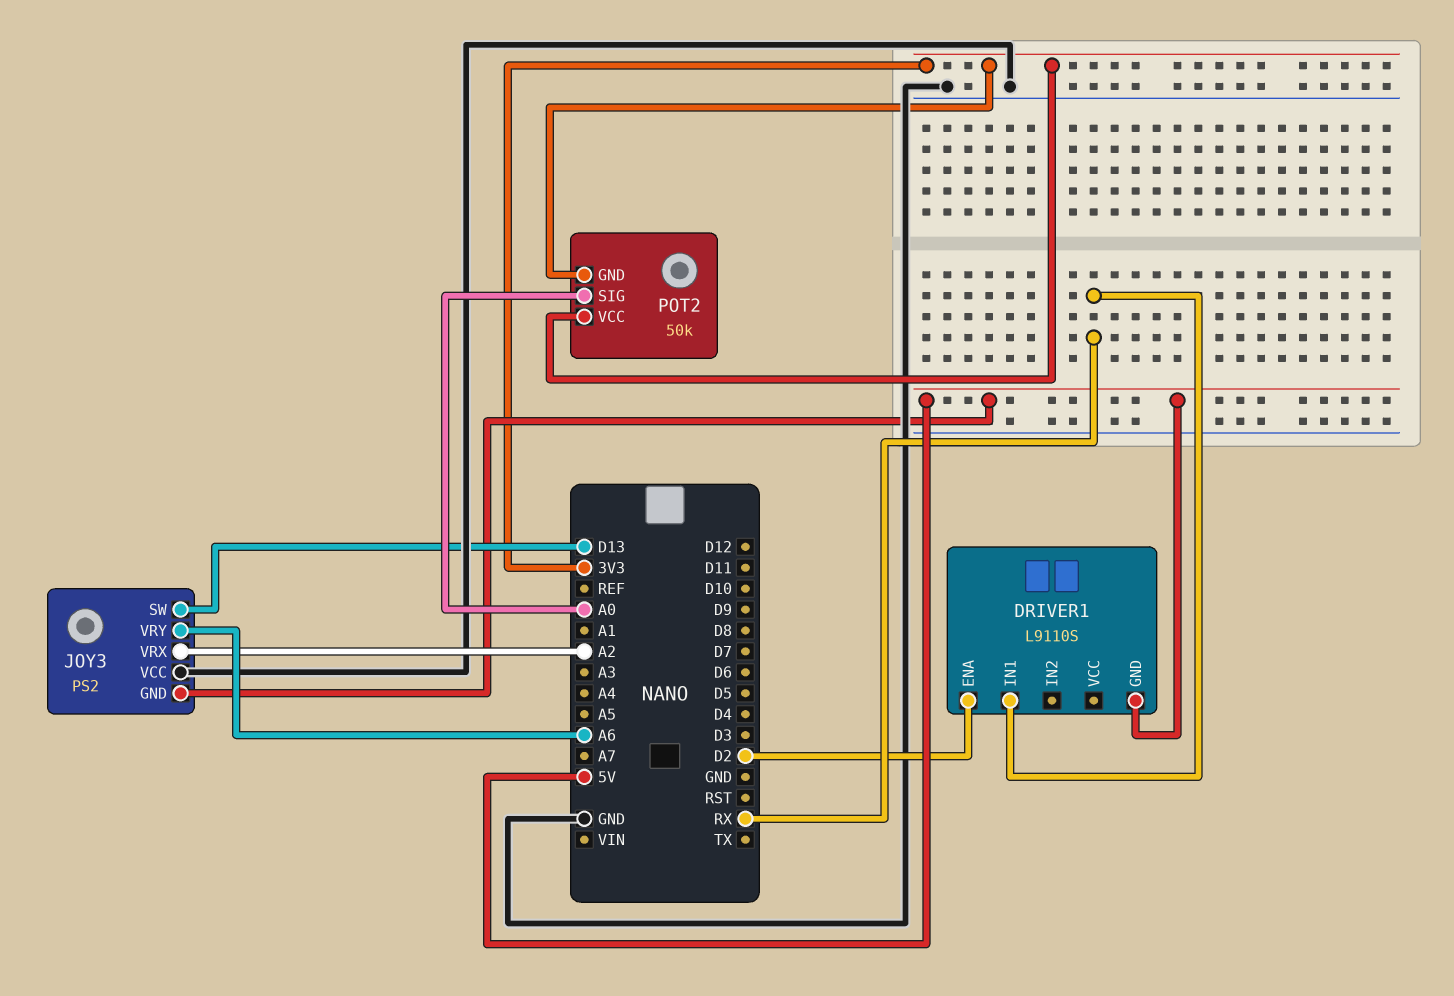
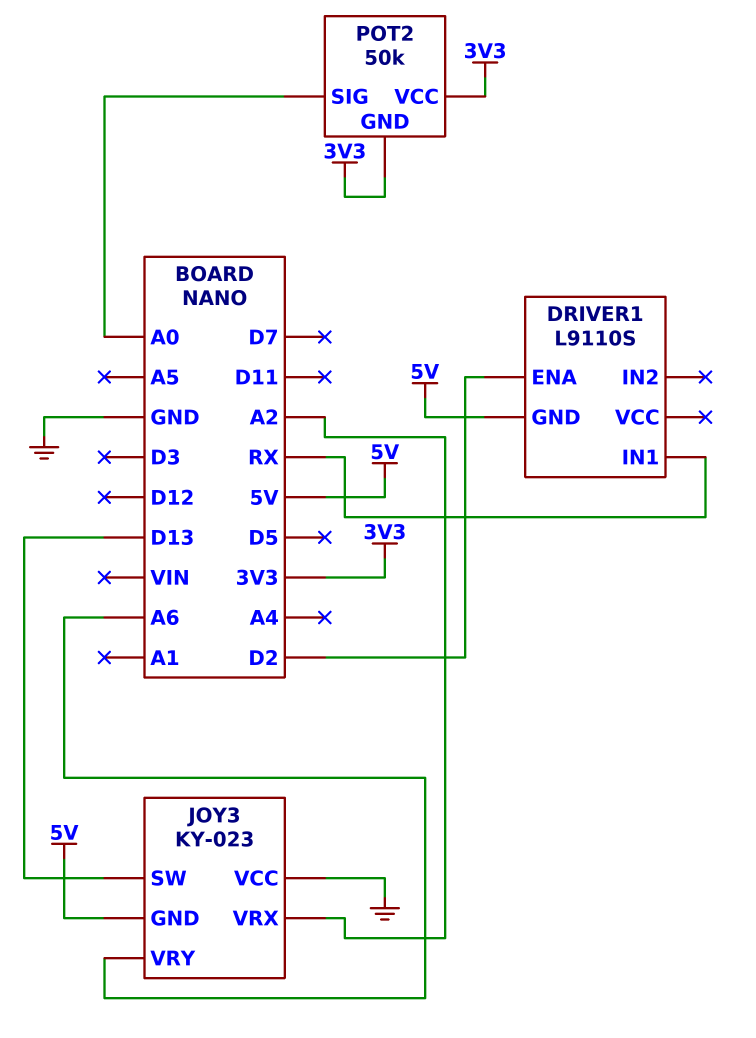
JOY3: PS2 -> KY-023

